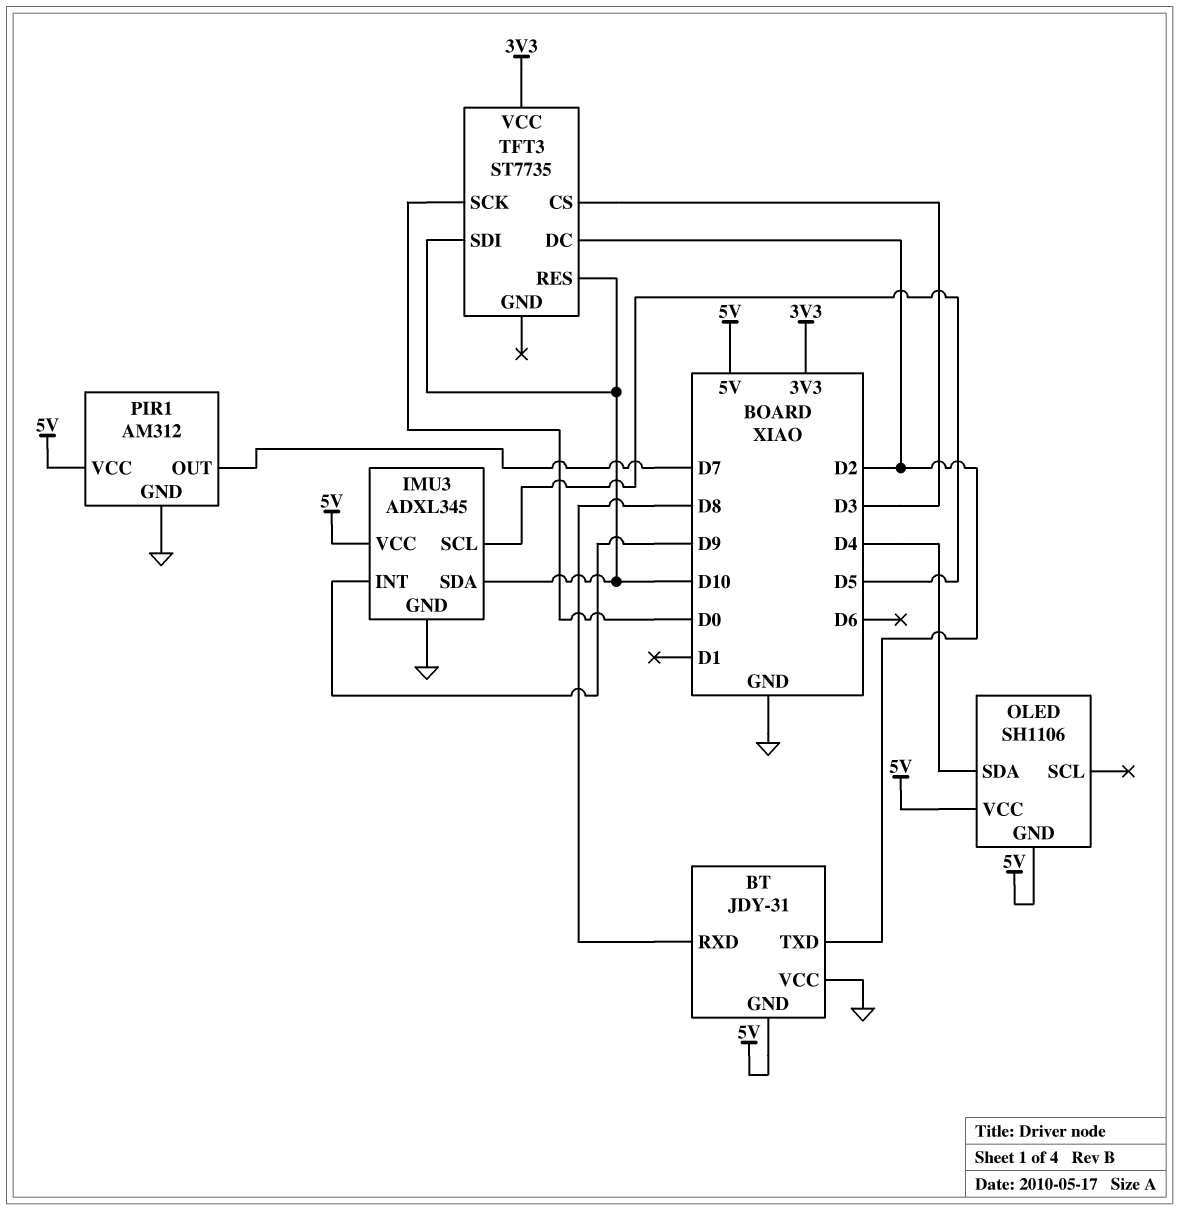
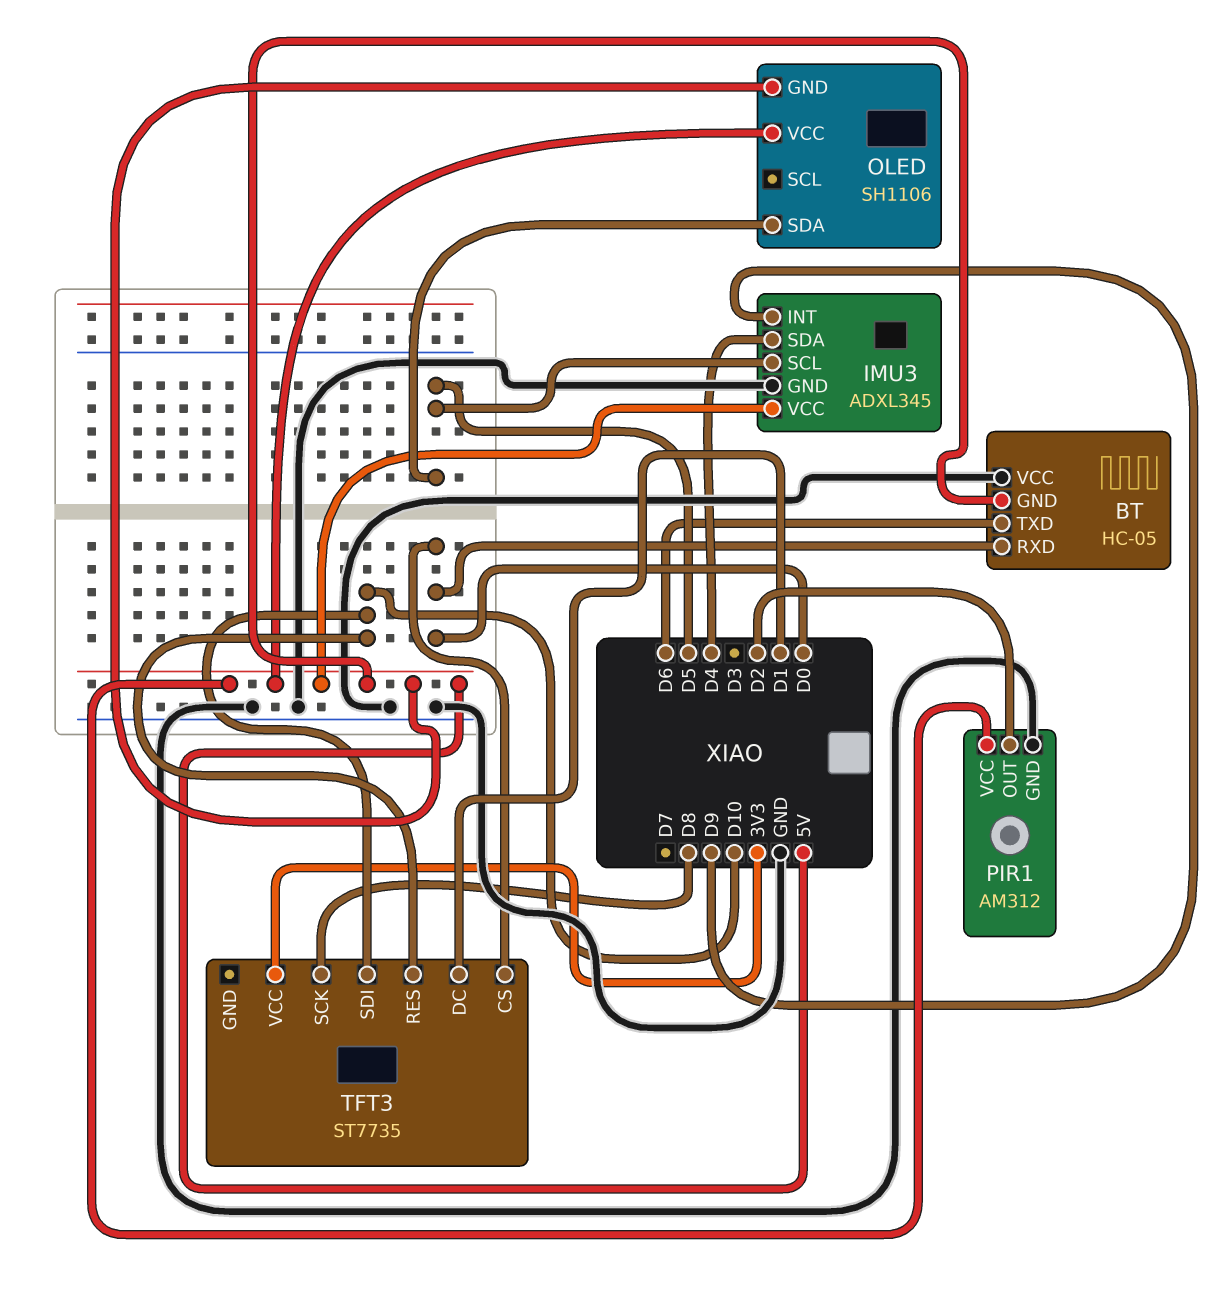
BT: JDY-31 -> HC-05
BT pin RXD: D8 -> D0
BT pin TXD: D2 -> D6
IMU3 pin SDA: D10 -> D4
OLED pin SDA: D4 -> D5
PIR1 pin OUT: D7 -> D2
TFT3 pin CS: D3 -> D0
TFT3 pin DC: D2 -> D1
TFT3 pin SCK: D0 -> D8

